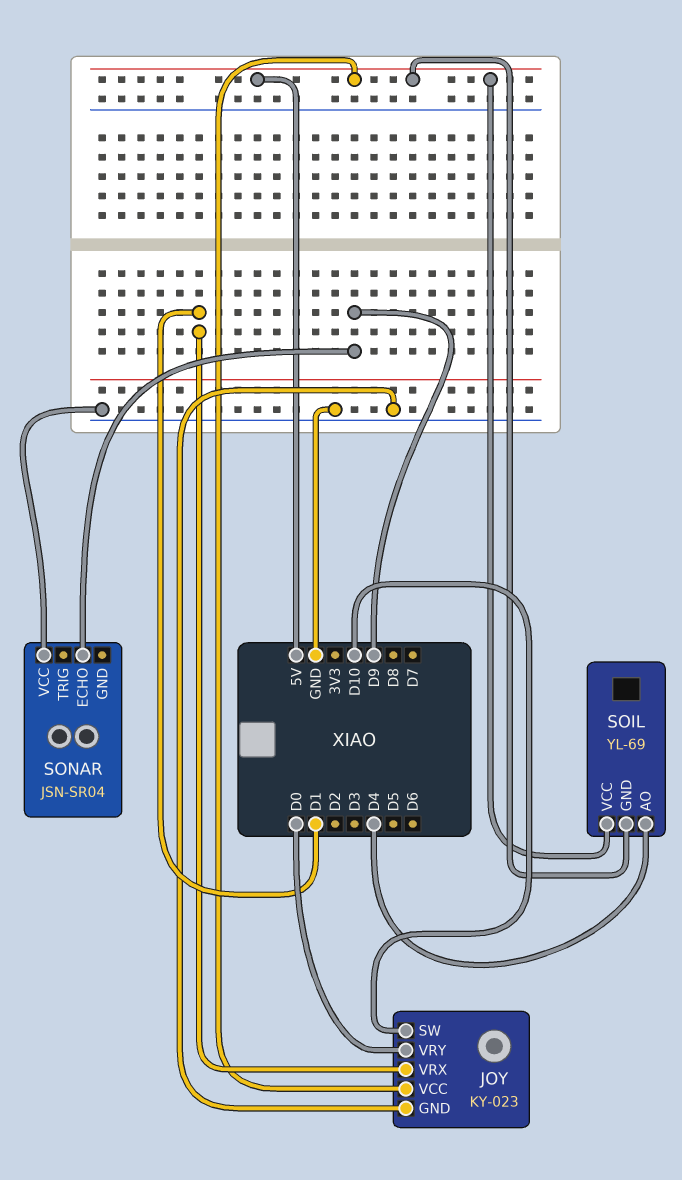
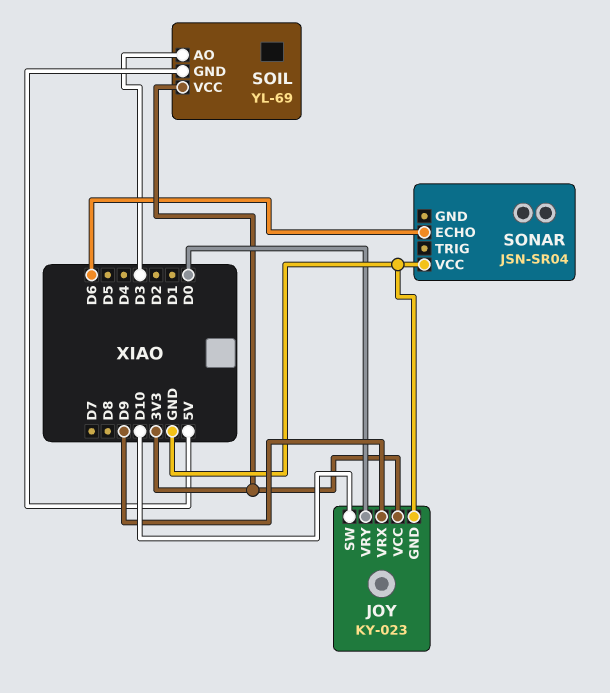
JOY pin VCC: 5V -> 3V3
JOY pin VRX: D1 -> D9
SOIL pin AO: D4 -> D3
SOIL pin VCC: 5V -> 3V3
SONAR pin ECHO: D9 -> D6

